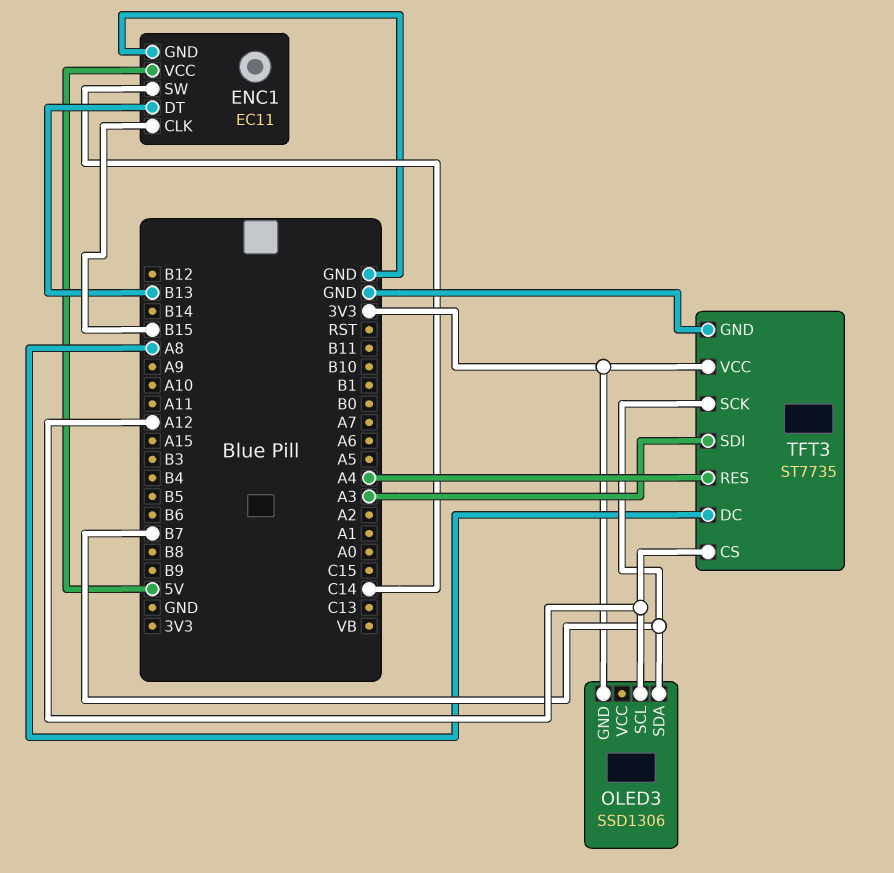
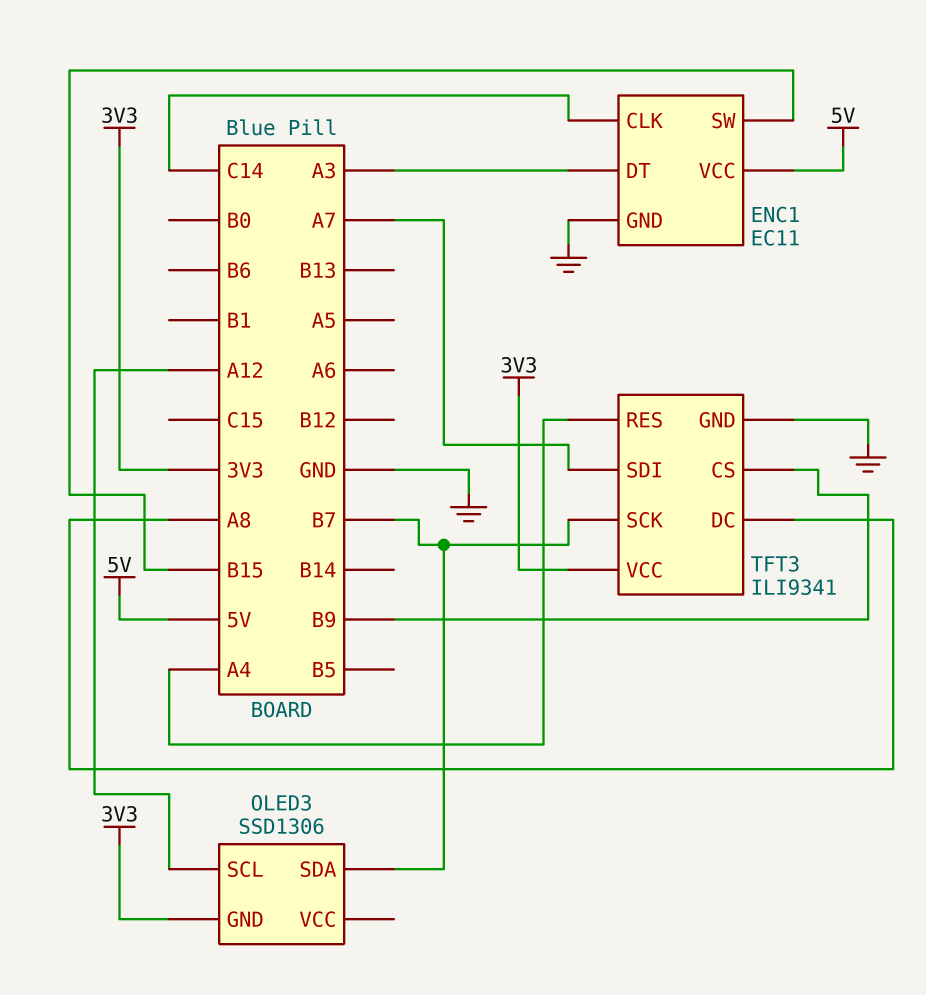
ENC1 pin CLK: B15 -> C14
ENC1 pin DT: B13 -> A3
ENC1 pin SW: C14 -> B15
TFT3: ST7735 -> ILI9341
TFT3 pin CS: A12 -> B9
TFT3 pin SDI: A3 -> A7

